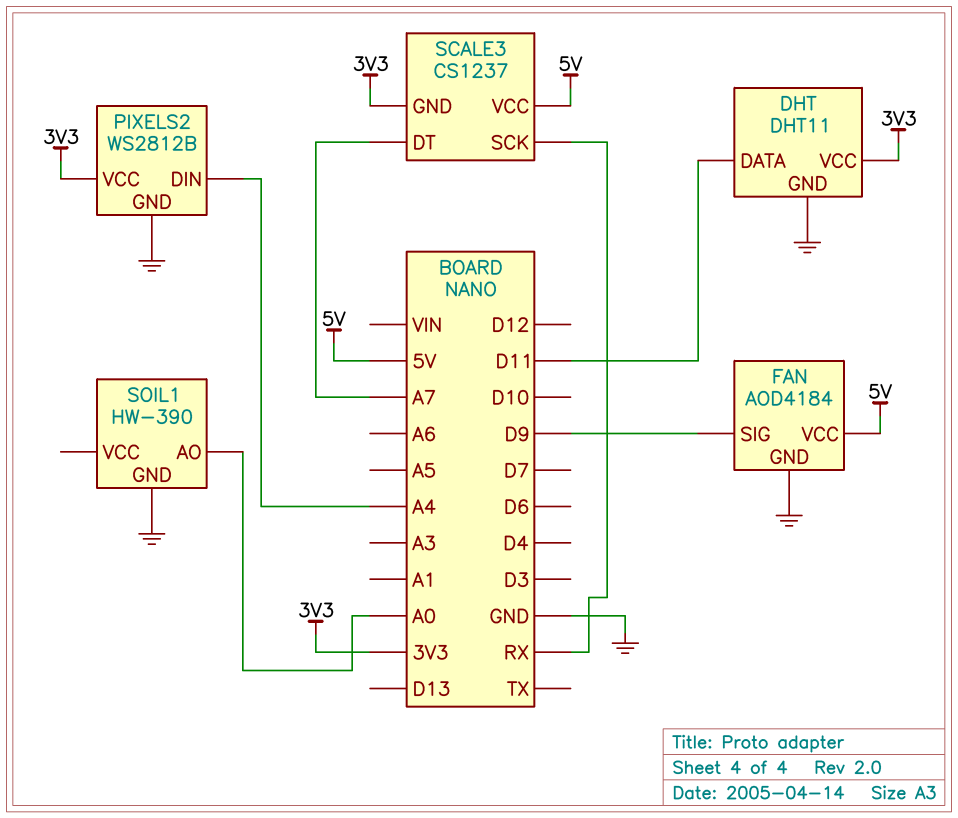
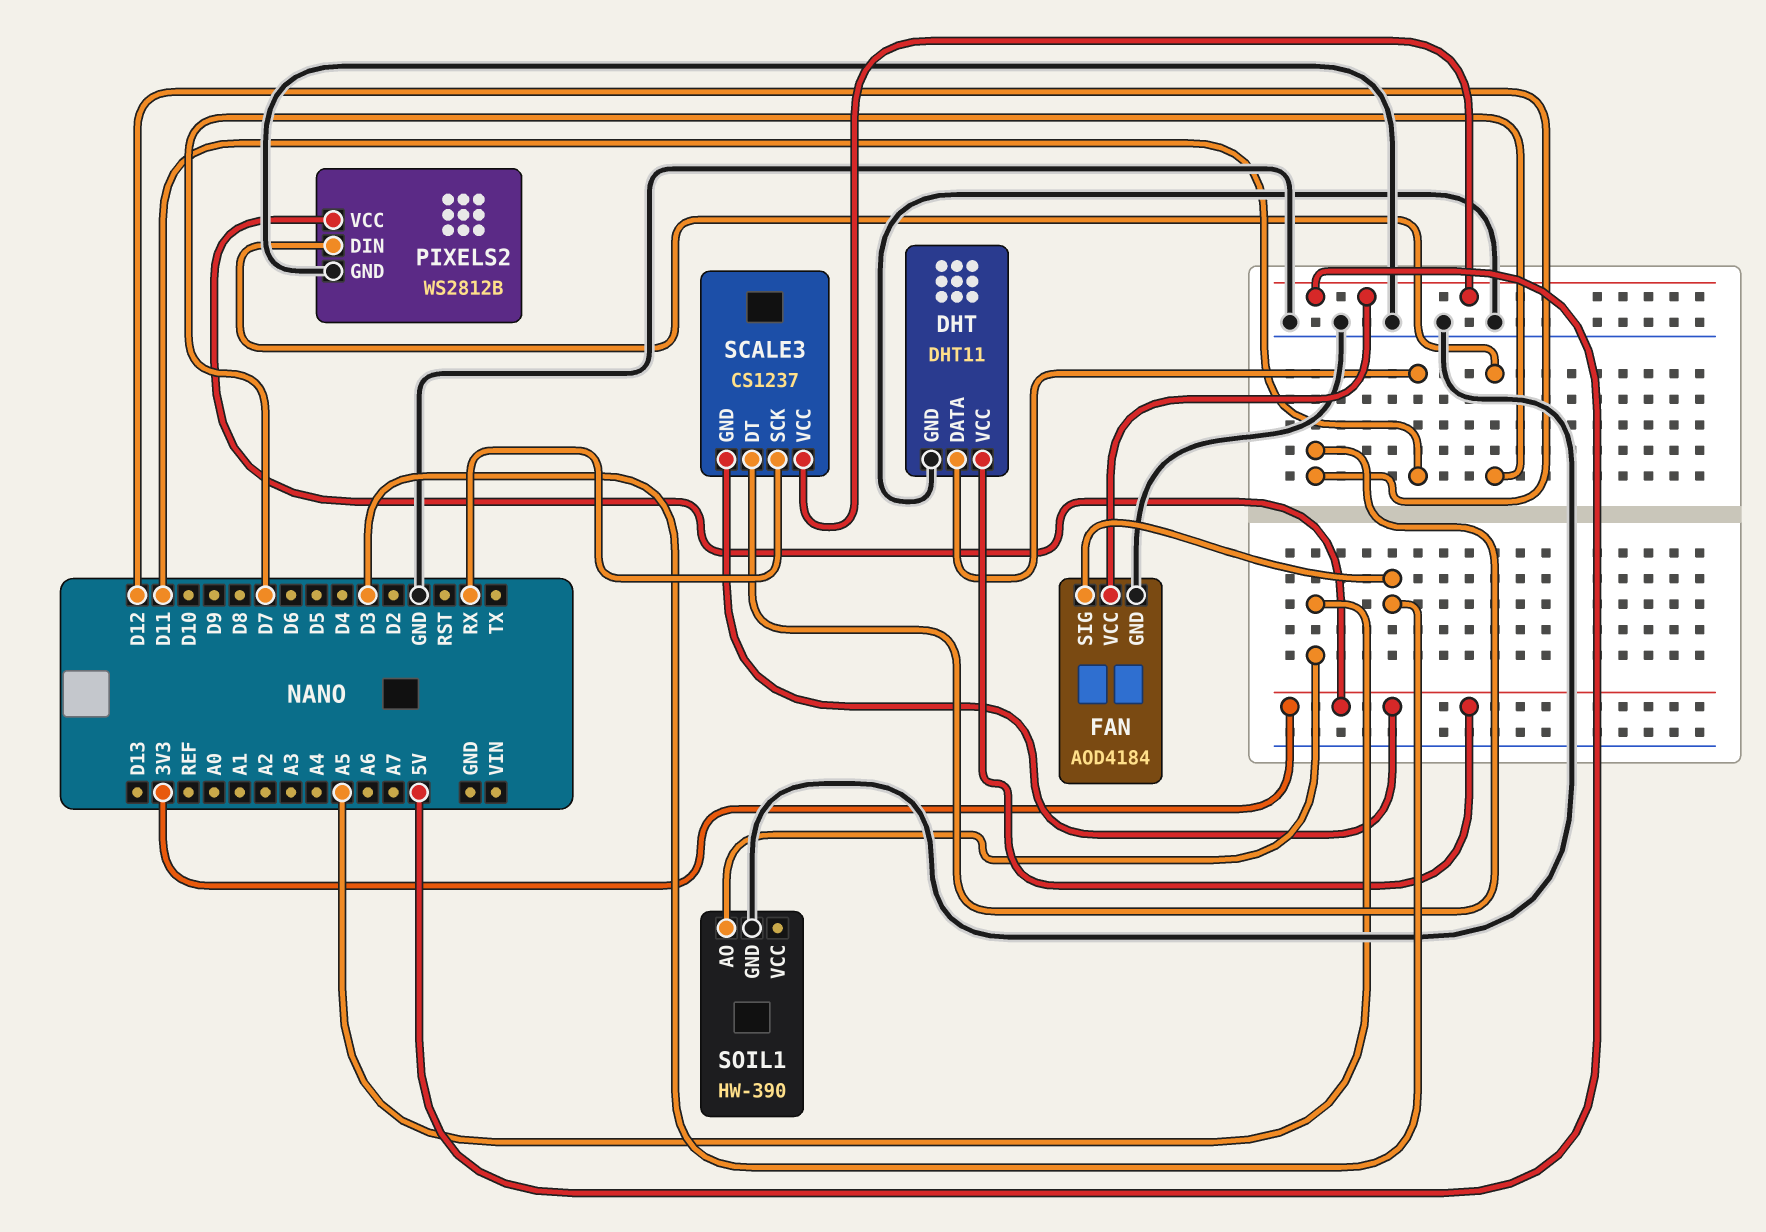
FAN pin SIG: D9 -> D3
PIXELS2 pin DIN: A4 -> D7
SCALE3 pin DT: A7 -> D12
SOIL1 pin AO: A0 -> A5

